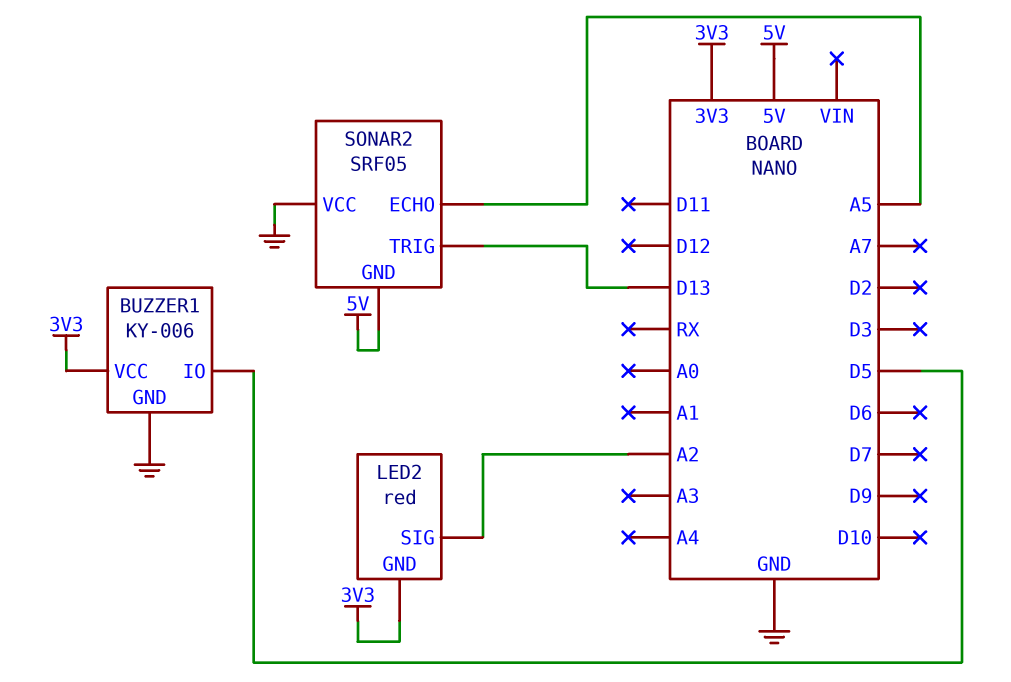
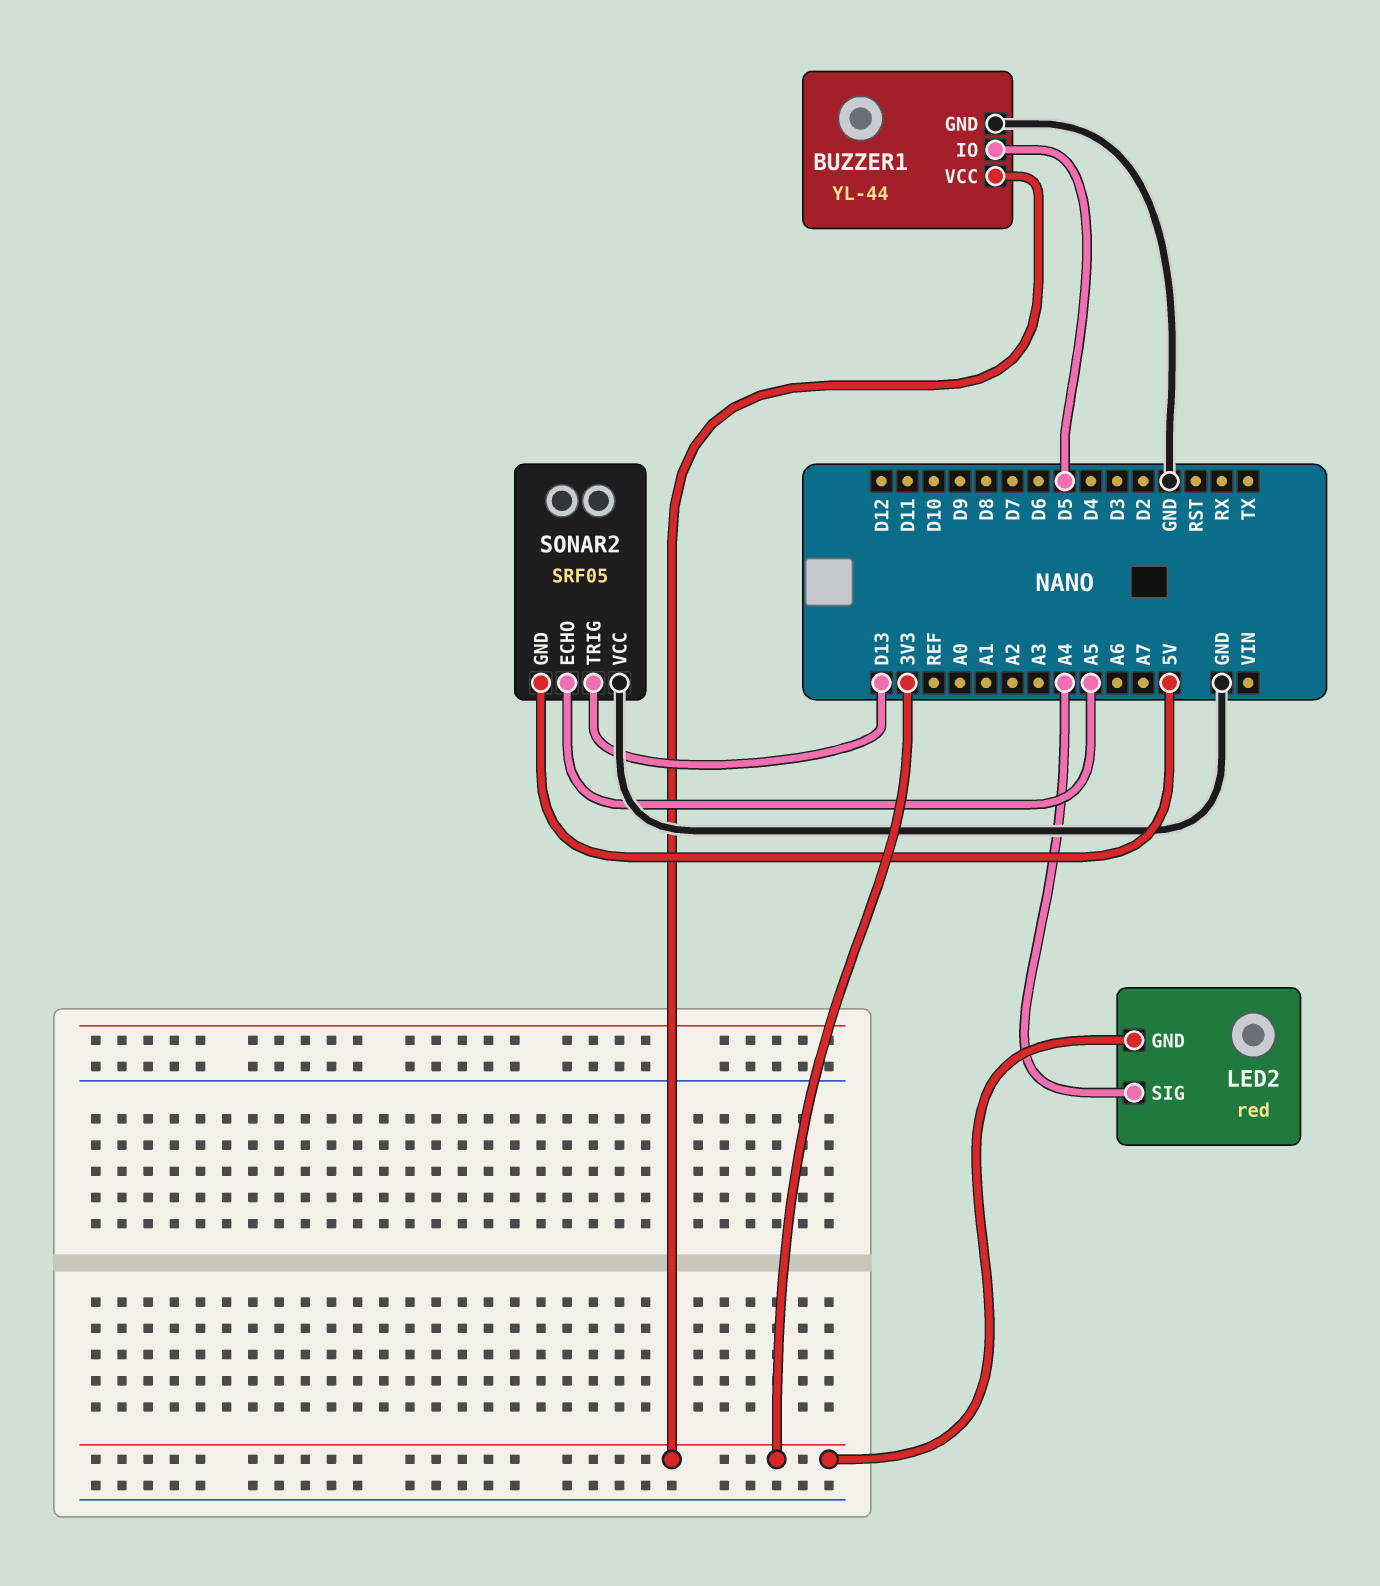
BUZZER1: KY-006 -> YL-44
LED2 pin SIG: A2 -> A4

